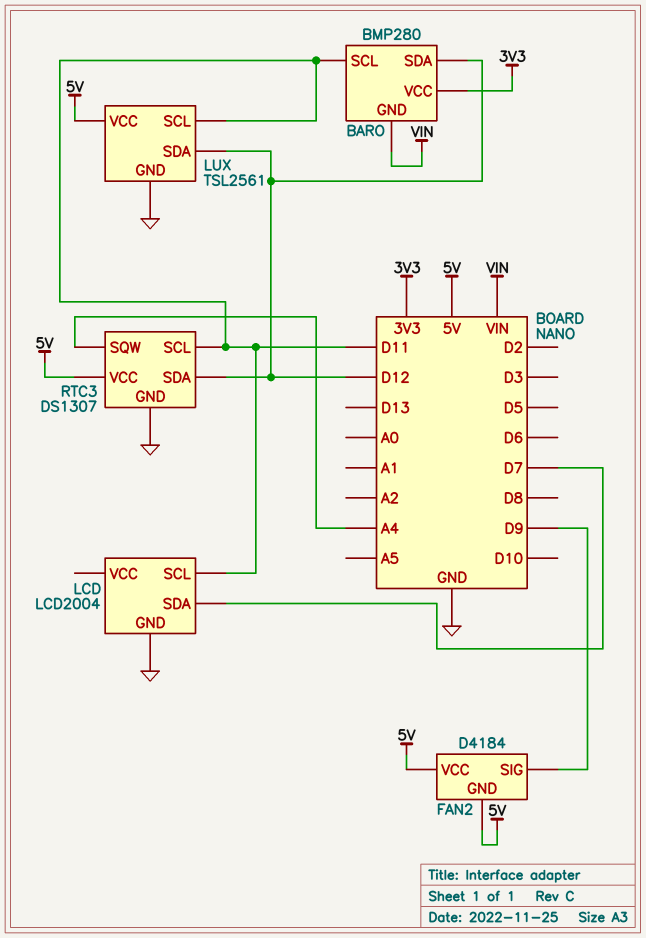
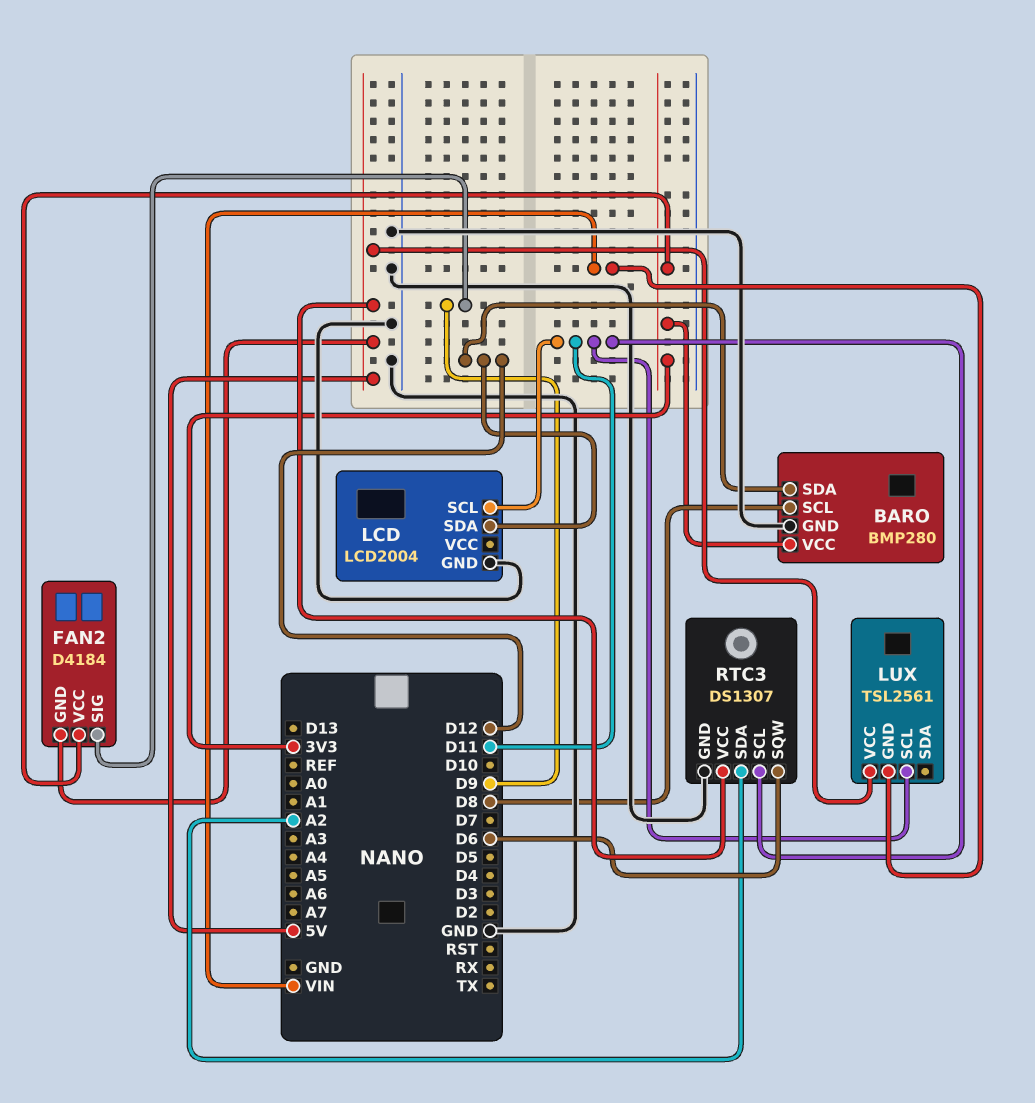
BARO pin GND: VIN -> GND
BARO pin SCL: D11 -> D8
FAN2 pin VCC: 5V -> 3V3
LCD pin SDA: D7 -> D12
LUX pin GND: GND -> VIN
LUX pin SDA: D12 -> none
RTC3 pin SDA: D12 -> A2
RTC3 pin SQW: A4 -> D6

